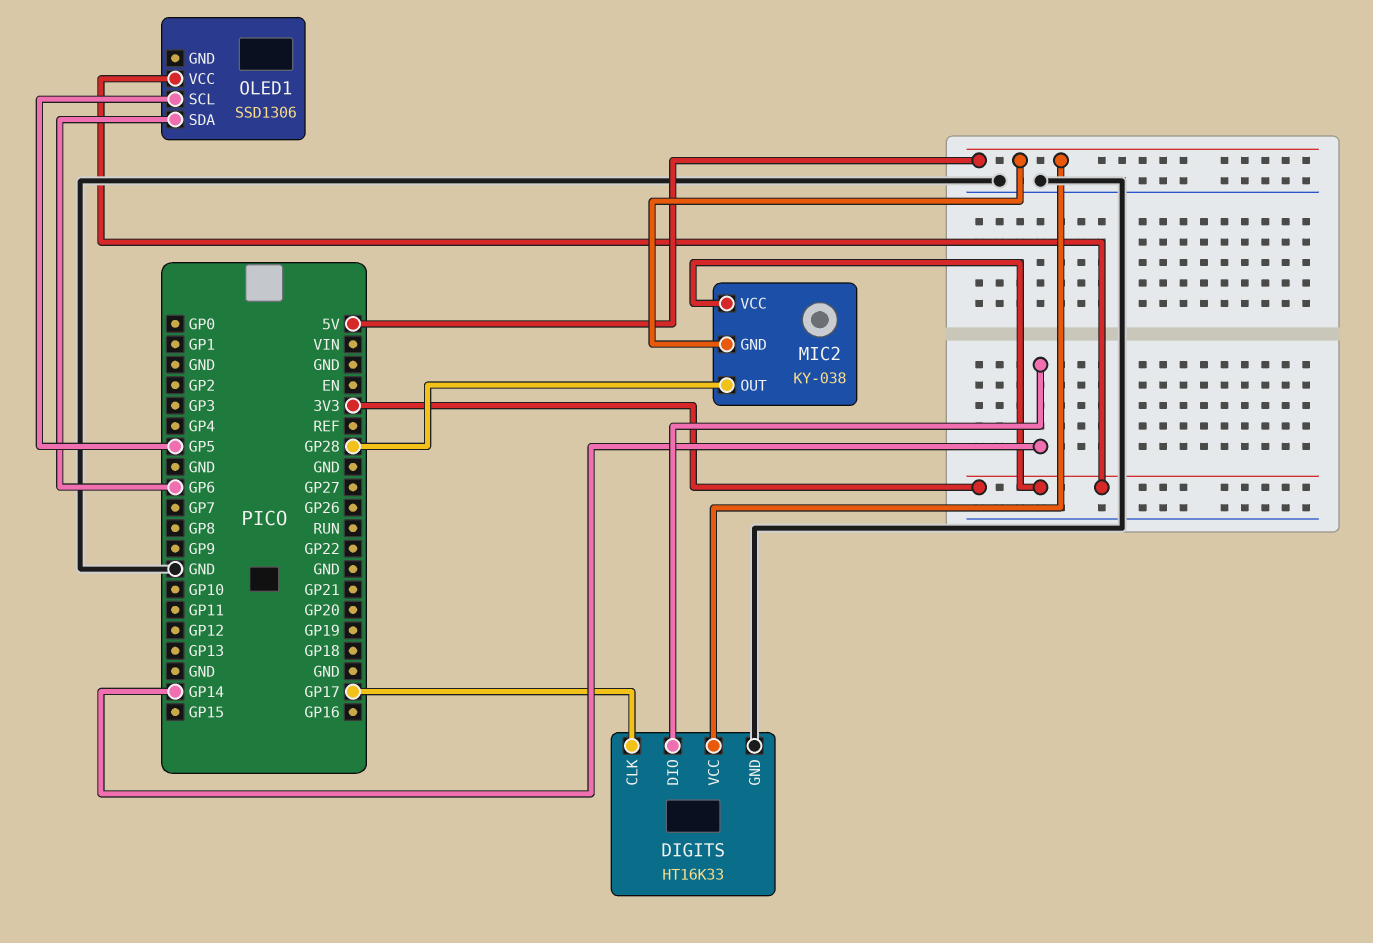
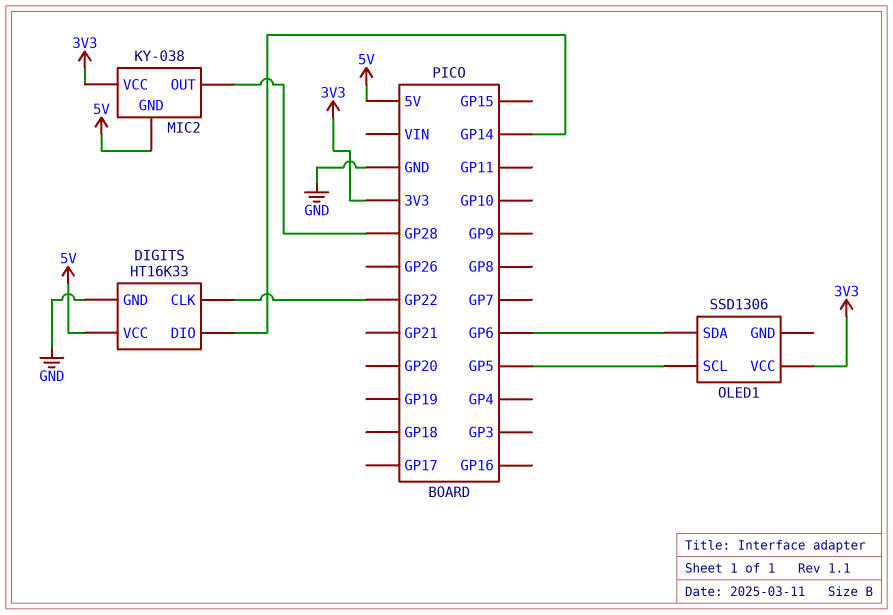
DIGITS pin CLK: GP17 -> GP22

